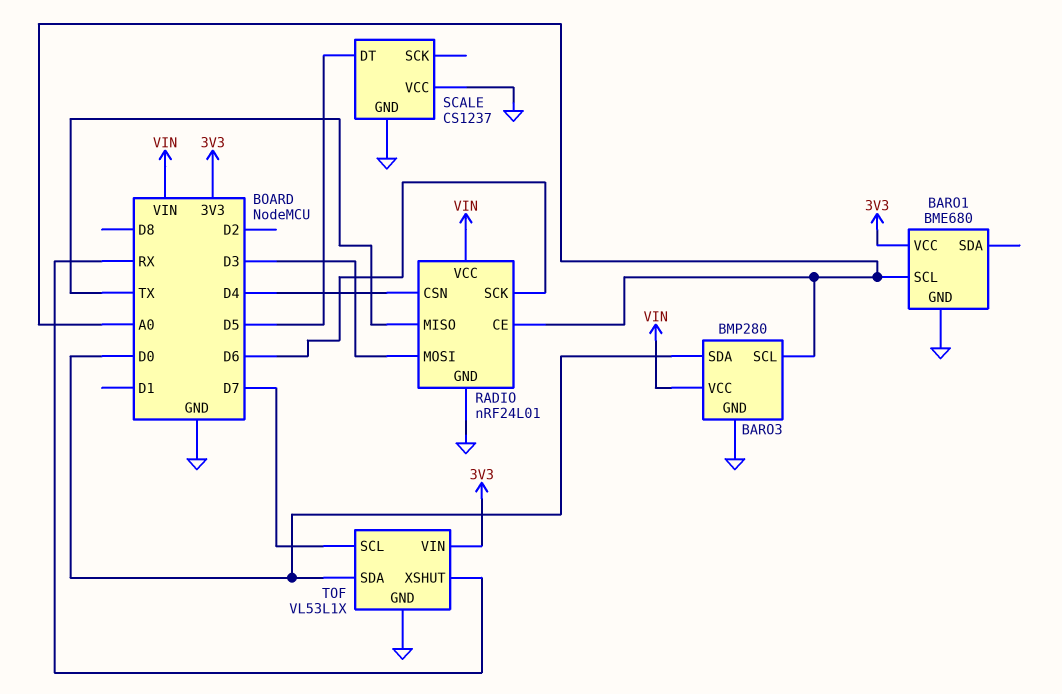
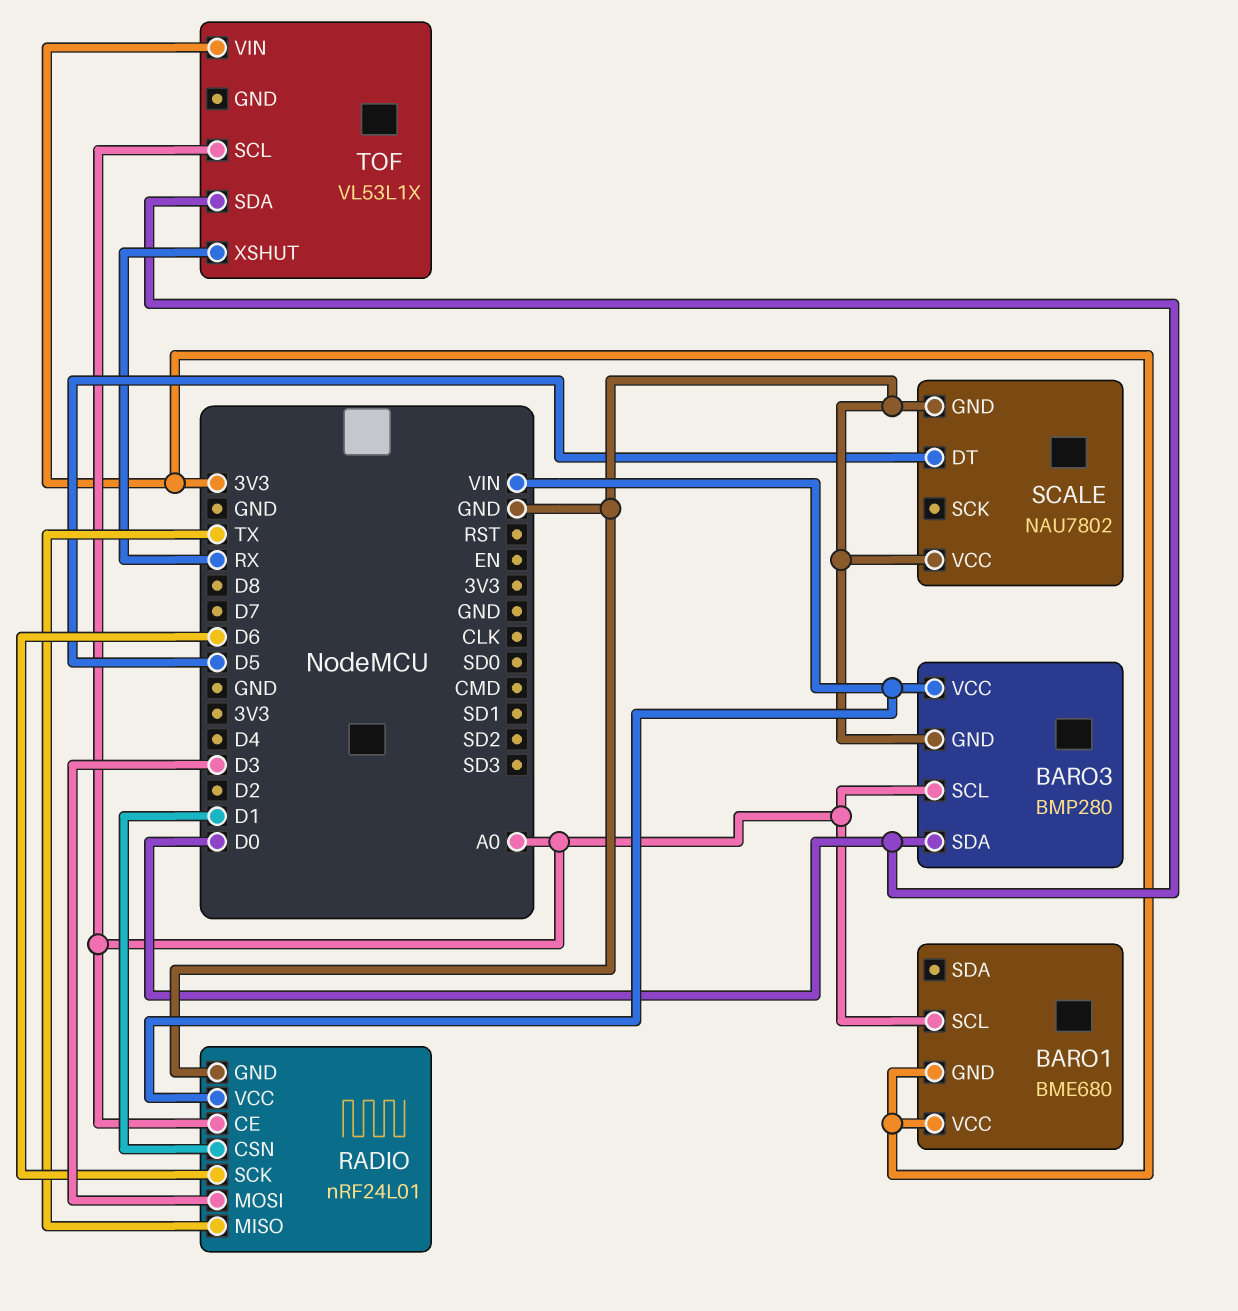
BARO1 pin GND: GND -> 3V3
RADIO pin CSN: D4 -> D1
SCALE: CS1237 -> NAU7802
TOF pin GND: GND -> none
TOF pin SCL: D7 -> A0

